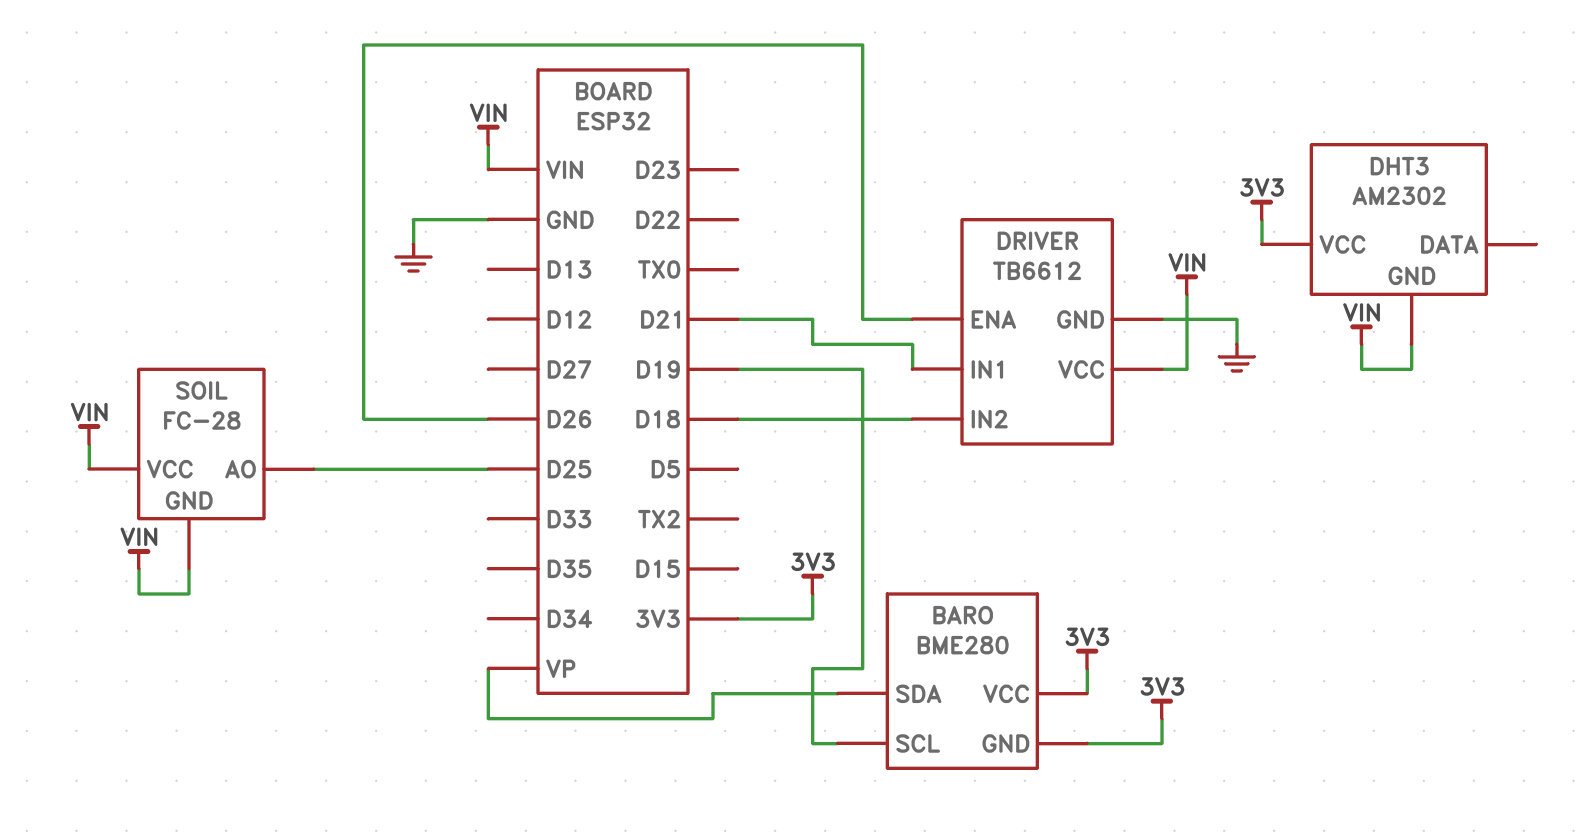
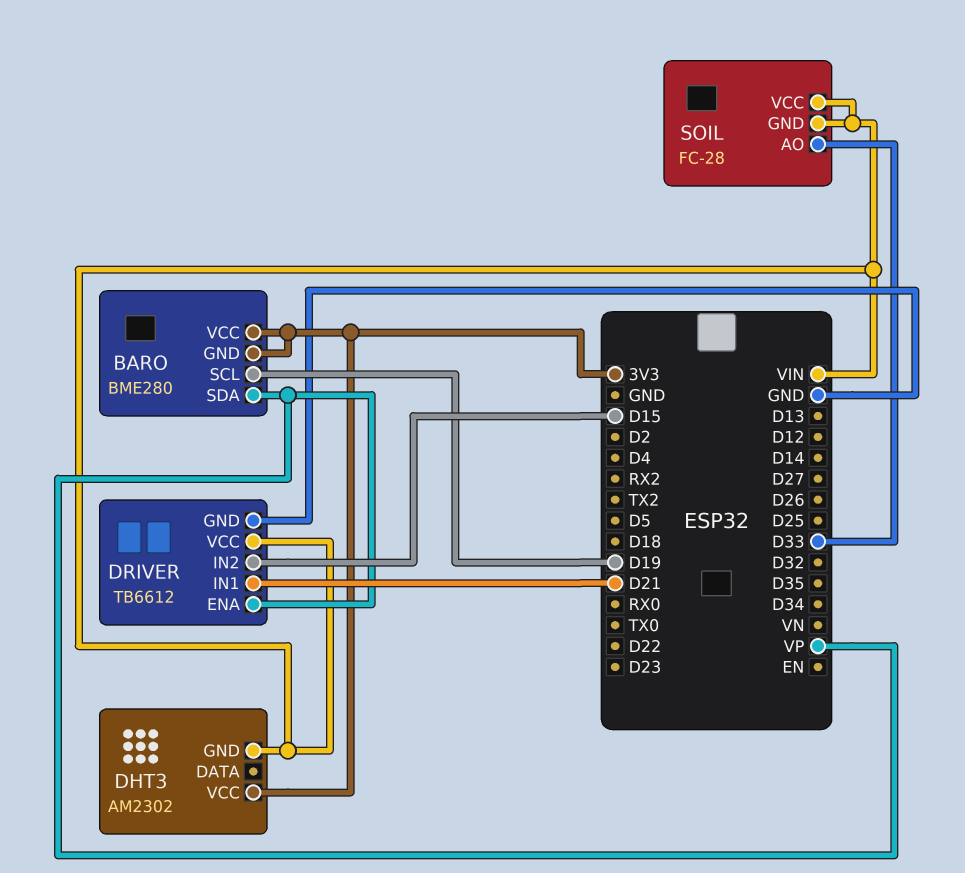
DRIVER pin ENA: D26 -> VP
DRIVER pin IN2: D18 -> D15
SOIL pin AO: D25 -> D33

